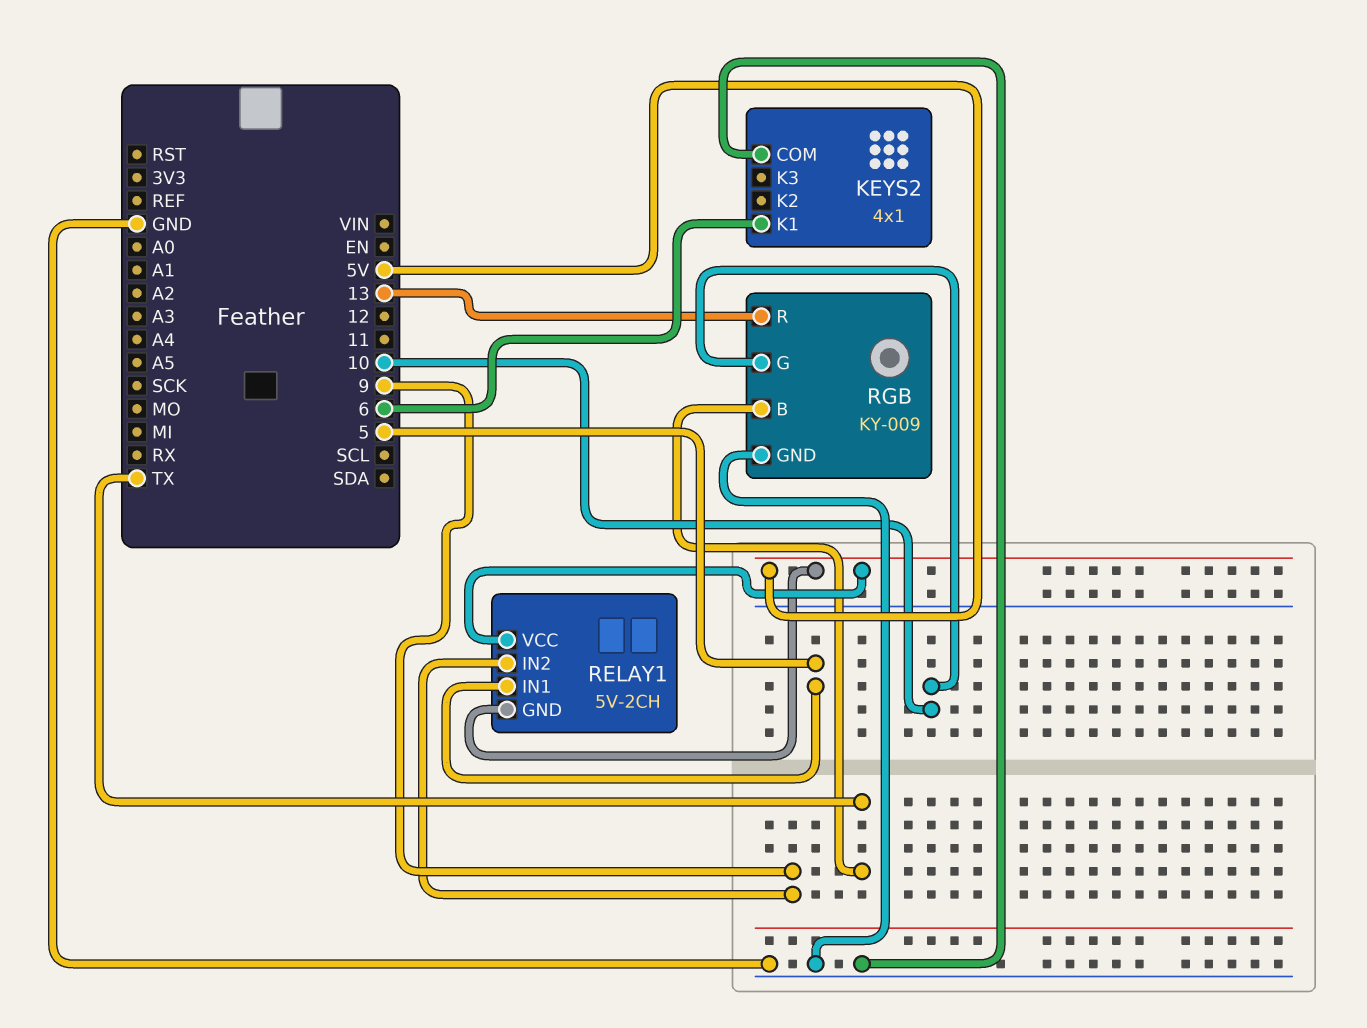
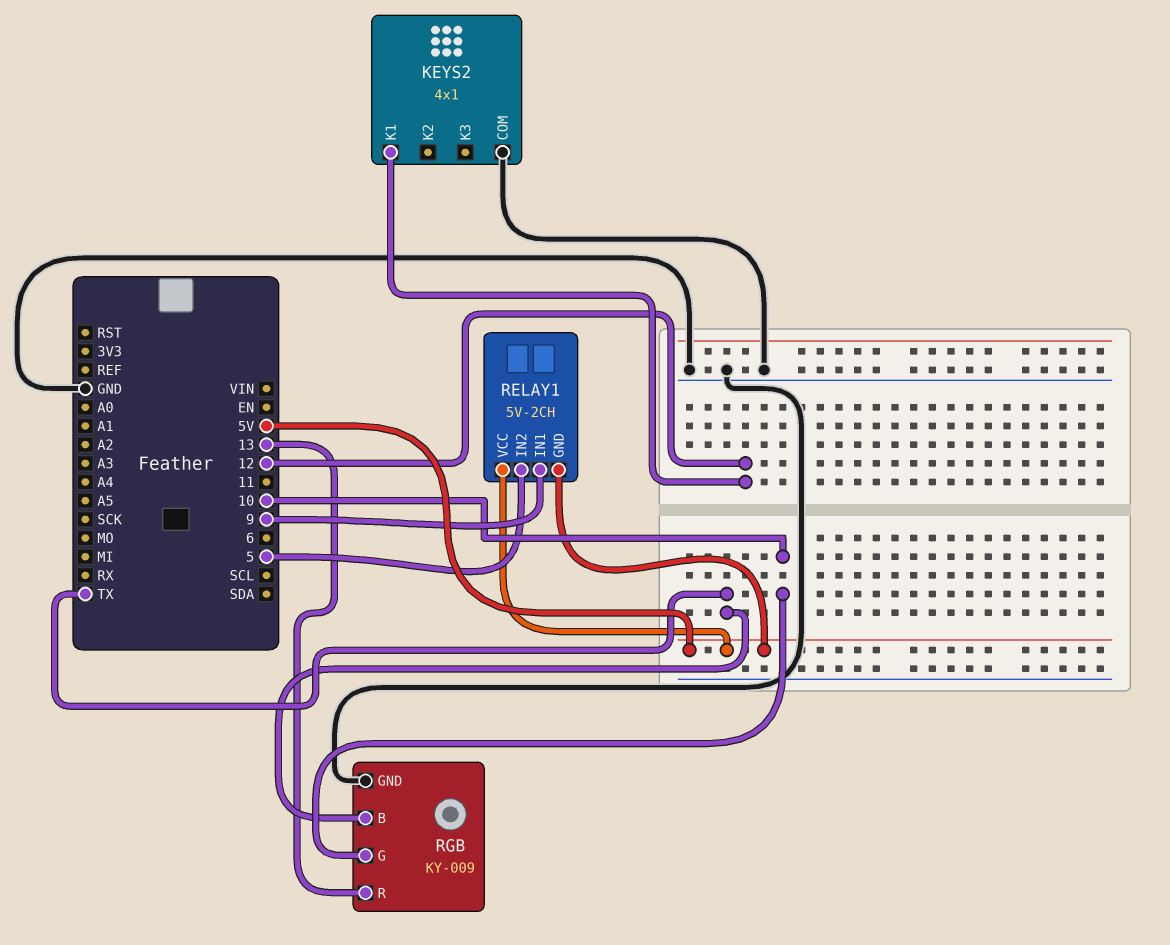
KEYS2 pin K1: 6 -> 12
RELAY1 pin IN1: 5 -> 9
RELAY1 pin IN2: 9 -> 5

